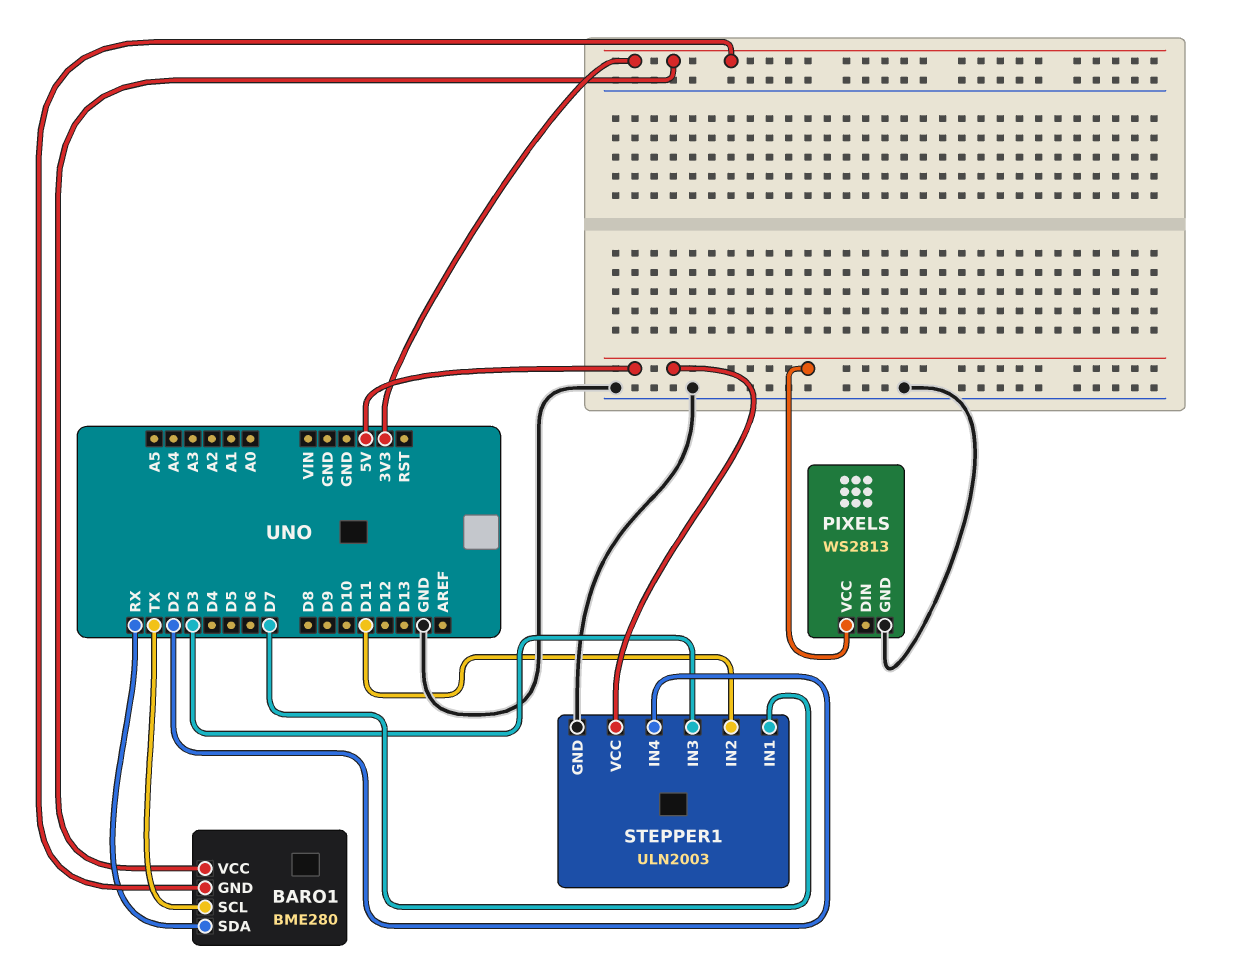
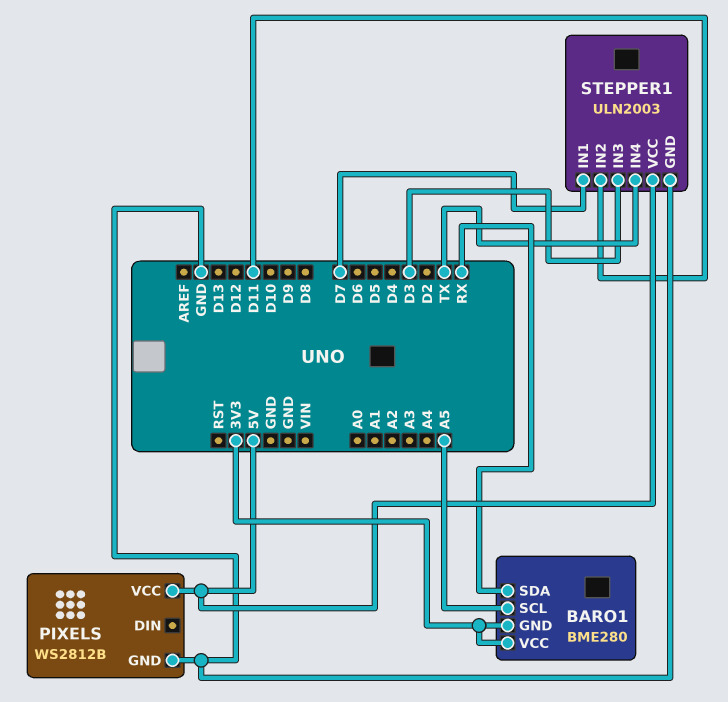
BARO1 pin SCL: TX -> A5
PIXELS: WS2813 -> WS2812B
STEPPER1 pin IN4: D2 -> TX

